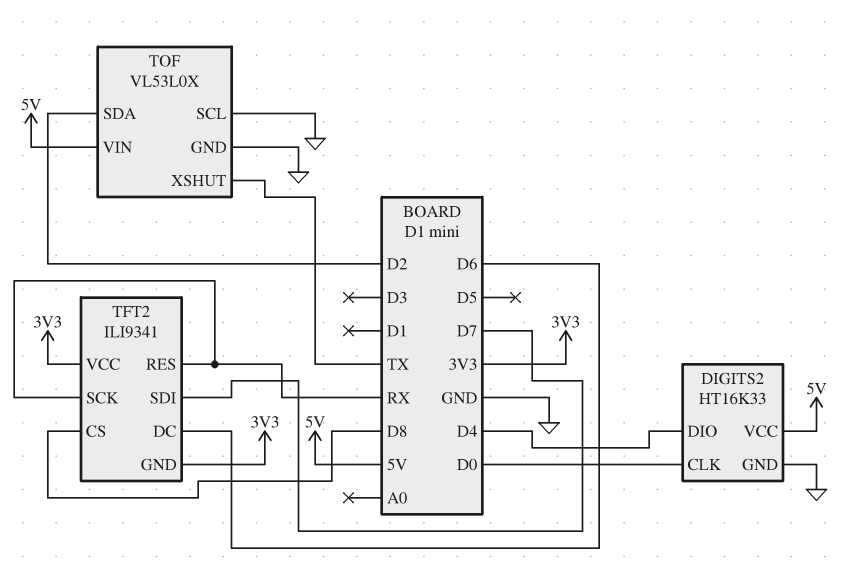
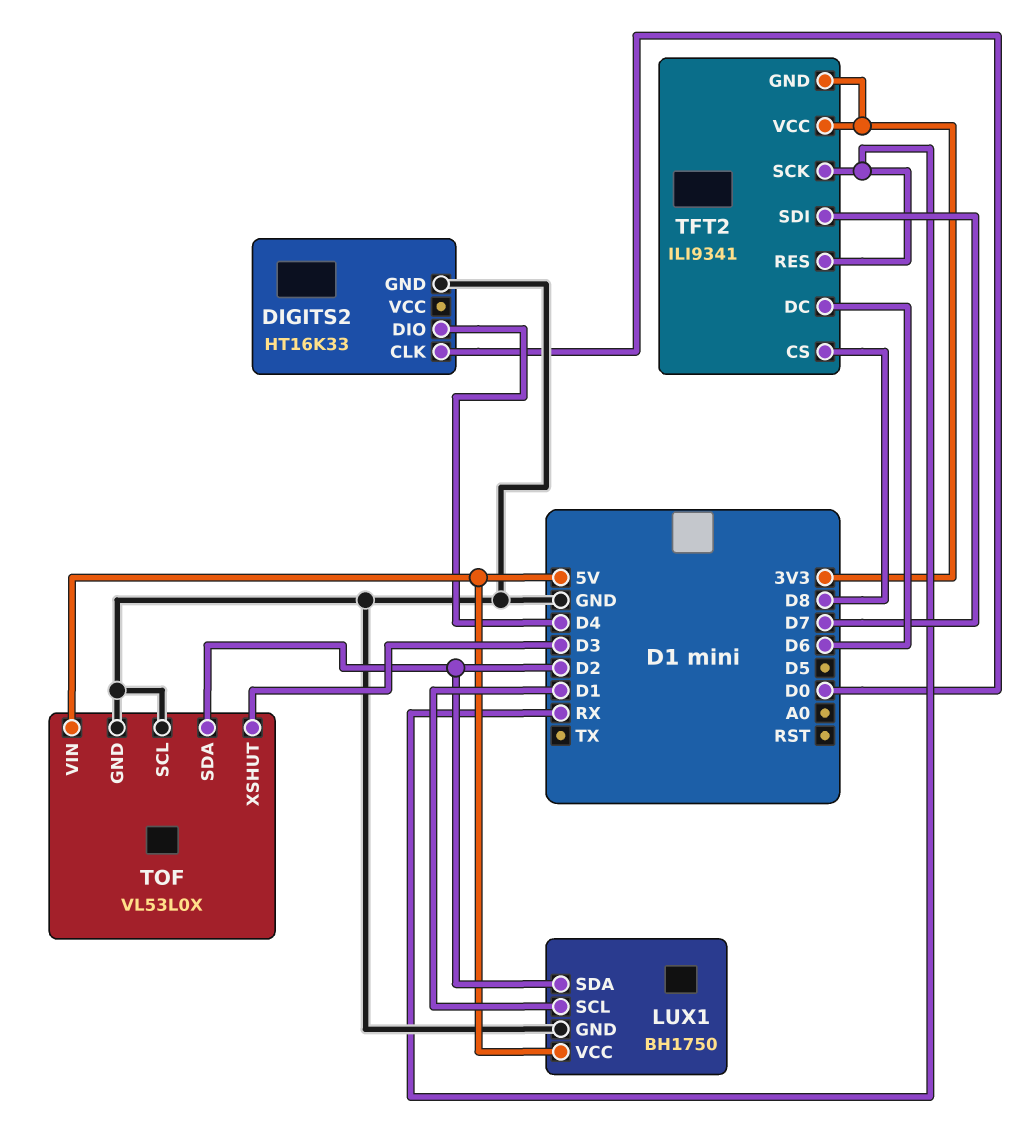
DIGITS2 pin VCC: 5V -> none
LUX1: none -> BH1750
LUX1 pin GND: none -> GND
LUX1 pin SCL: none -> D1
LUX1 pin SDA: none -> D2
LUX1 pin VCC: none -> 5V
TOF pin XSHUT: TX -> D3

